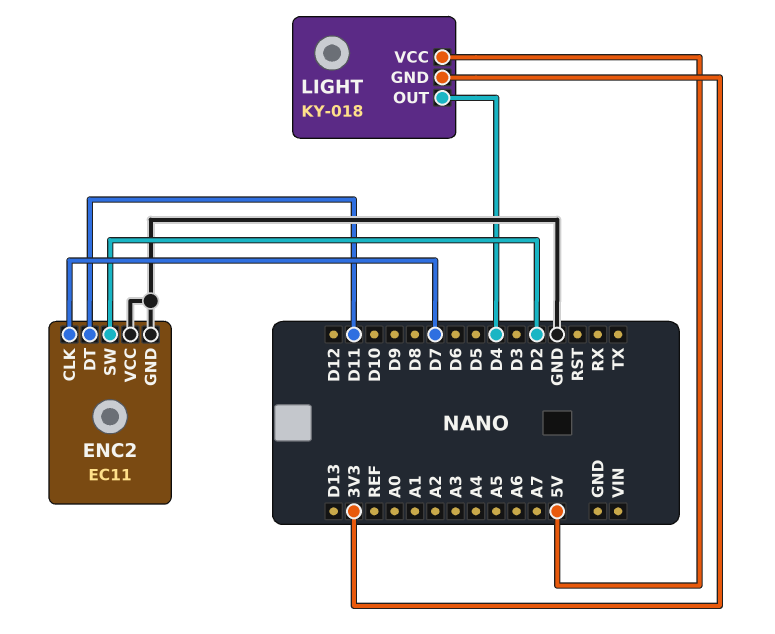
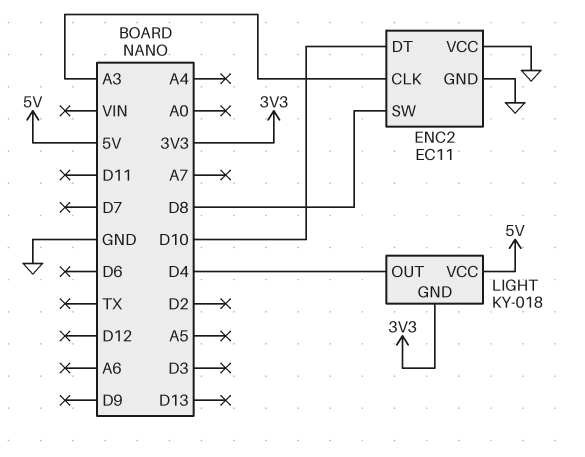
ENC2 pin CLK: D7 -> A3
ENC2 pin DT: D11 -> D10
ENC2 pin SW: D2 -> D8

